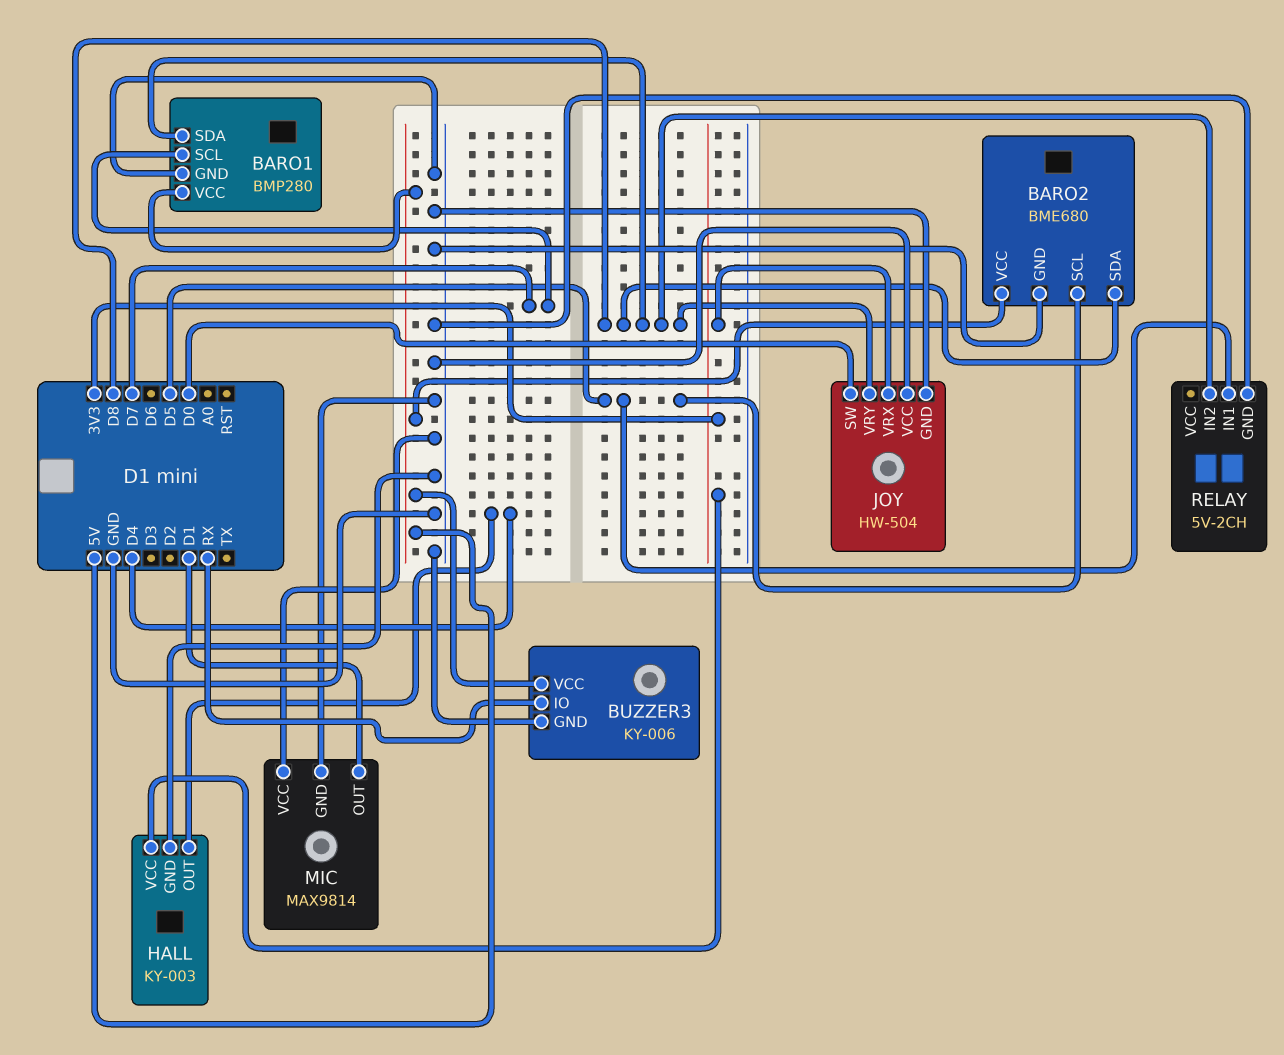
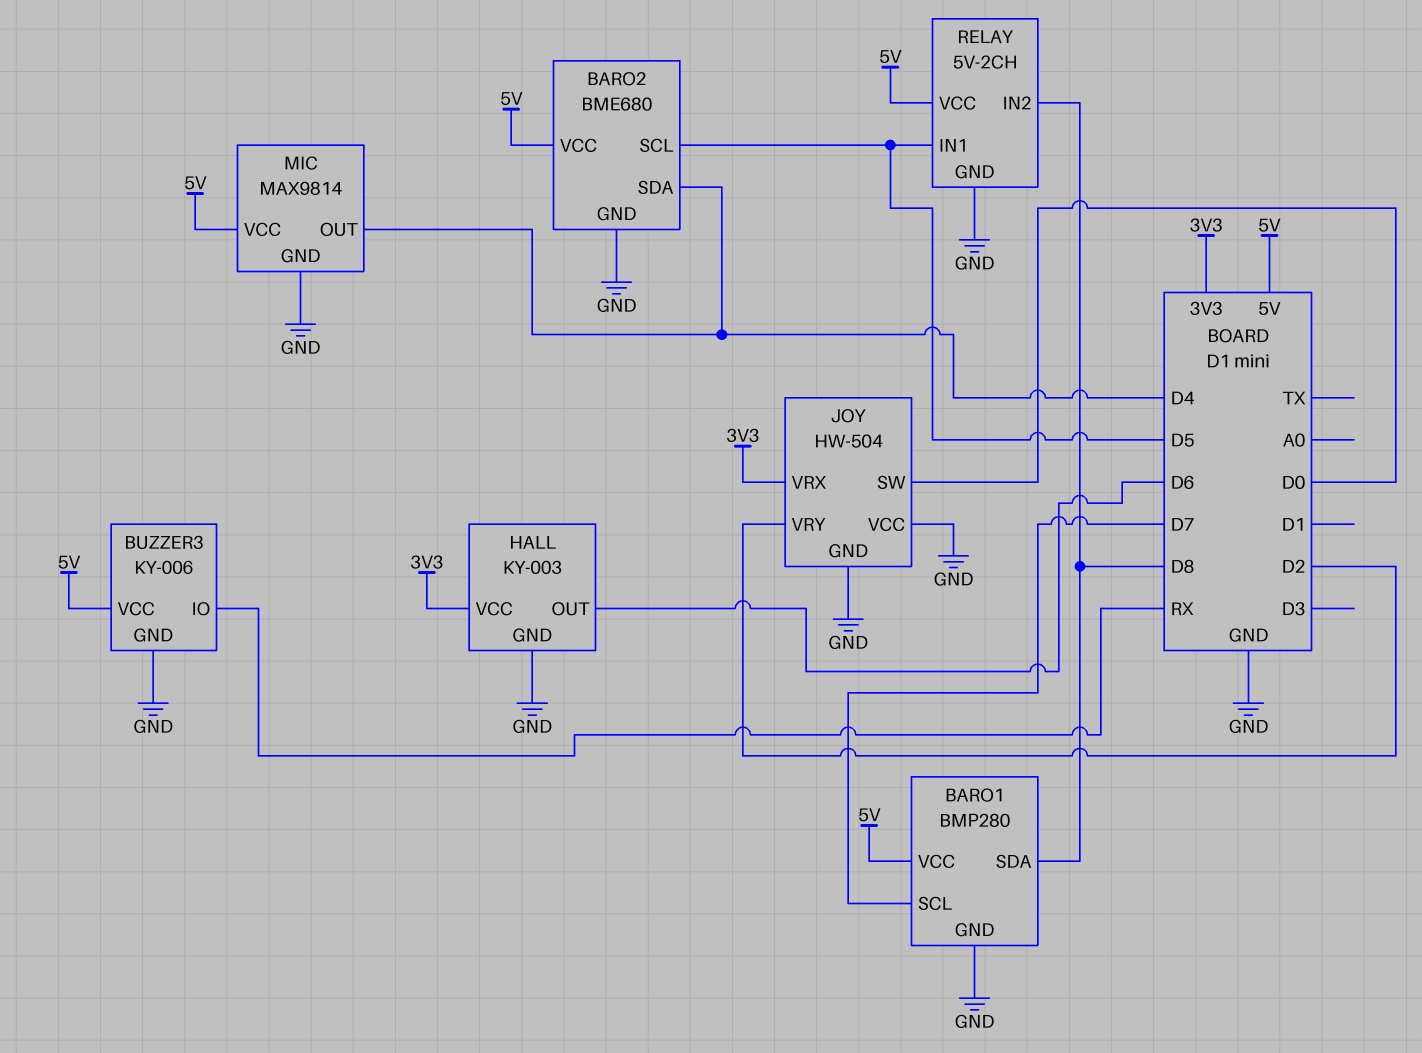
BARO2 pin SDA: D8 -> D4
HALL pin OUT: D4 -> D6
JOY pin VRY: D8 -> D2
MIC pin OUT: D1 -> D4
MIC pin VCC: GND -> 5V
RELAY pin VCC: none -> 5V

